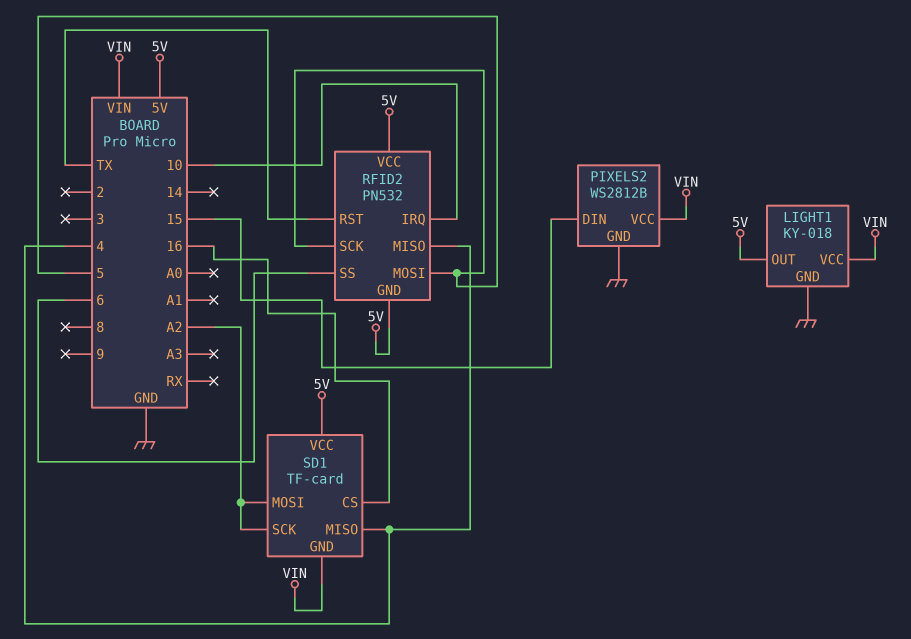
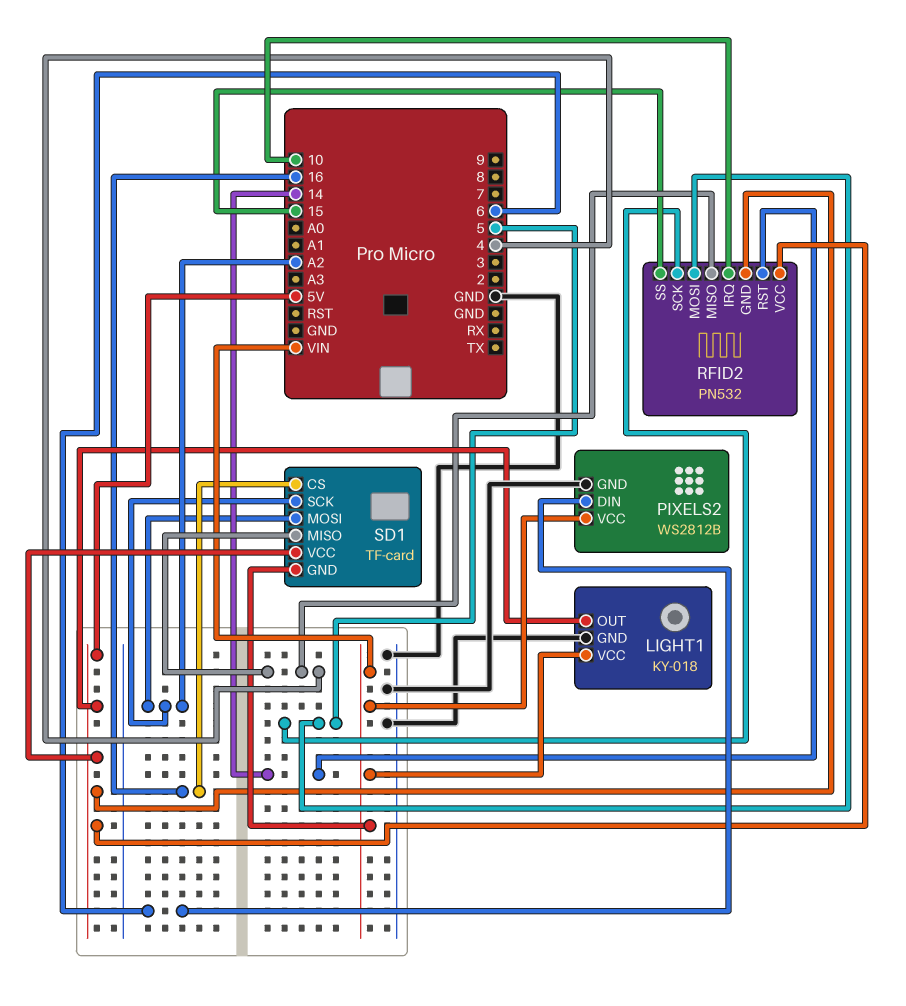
PIXELS2 pin DIN: 15 -> 6
RFID2 pin RST: TX -> 14
RFID2 pin SS: 6 -> 15

